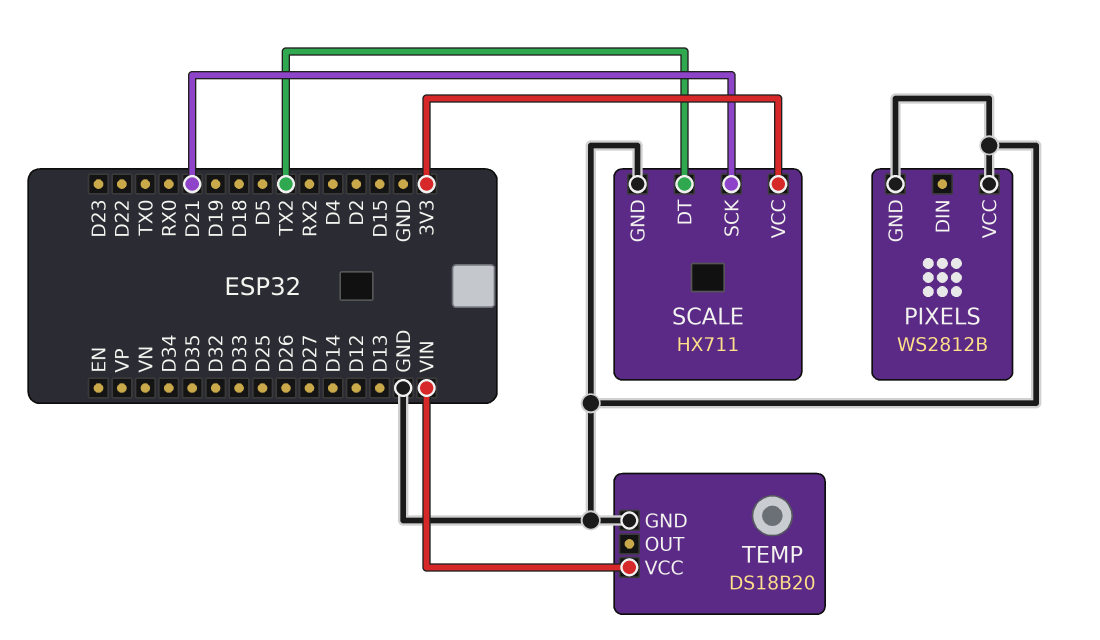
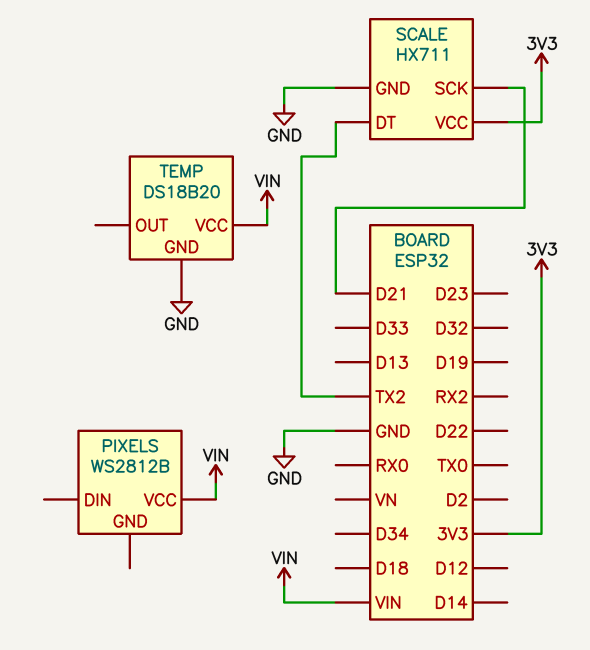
PIXELS pin GND: GND -> none
PIXELS pin VCC: GND -> VIN

